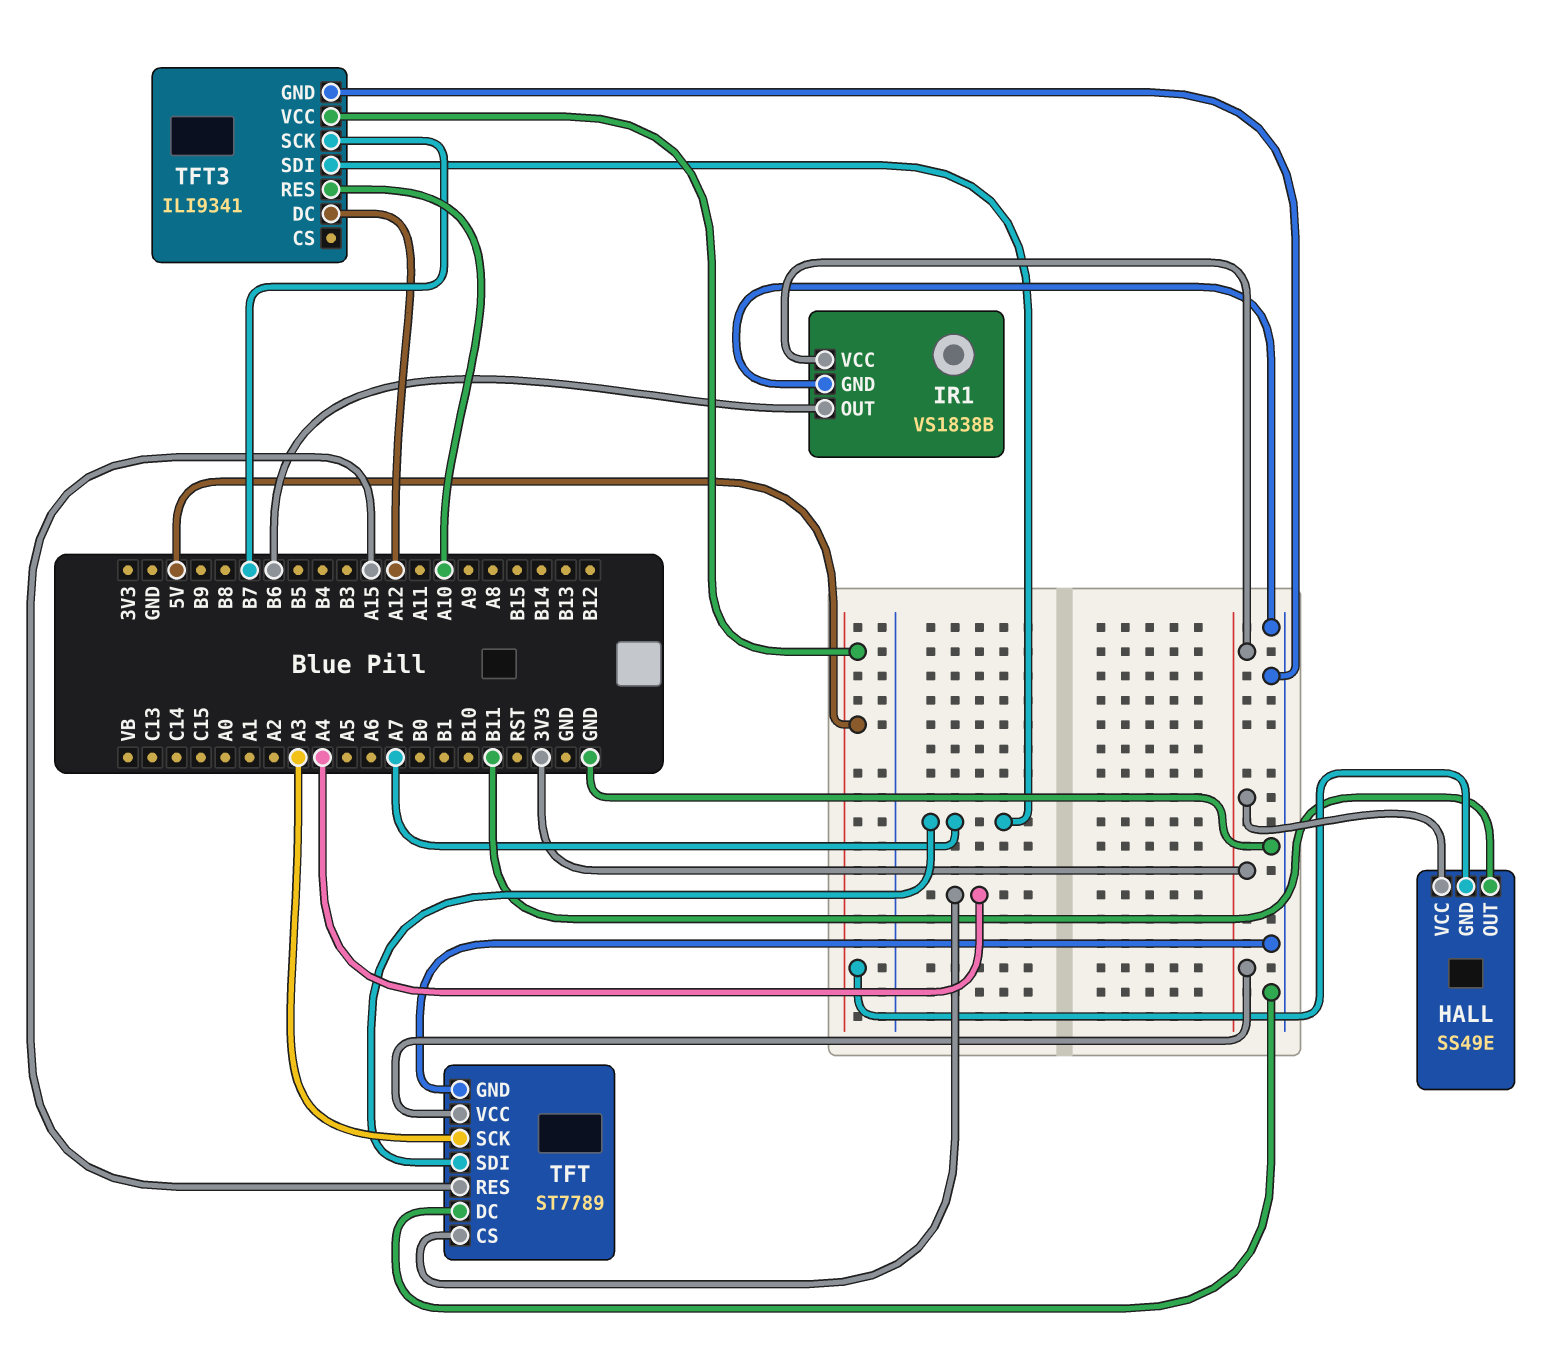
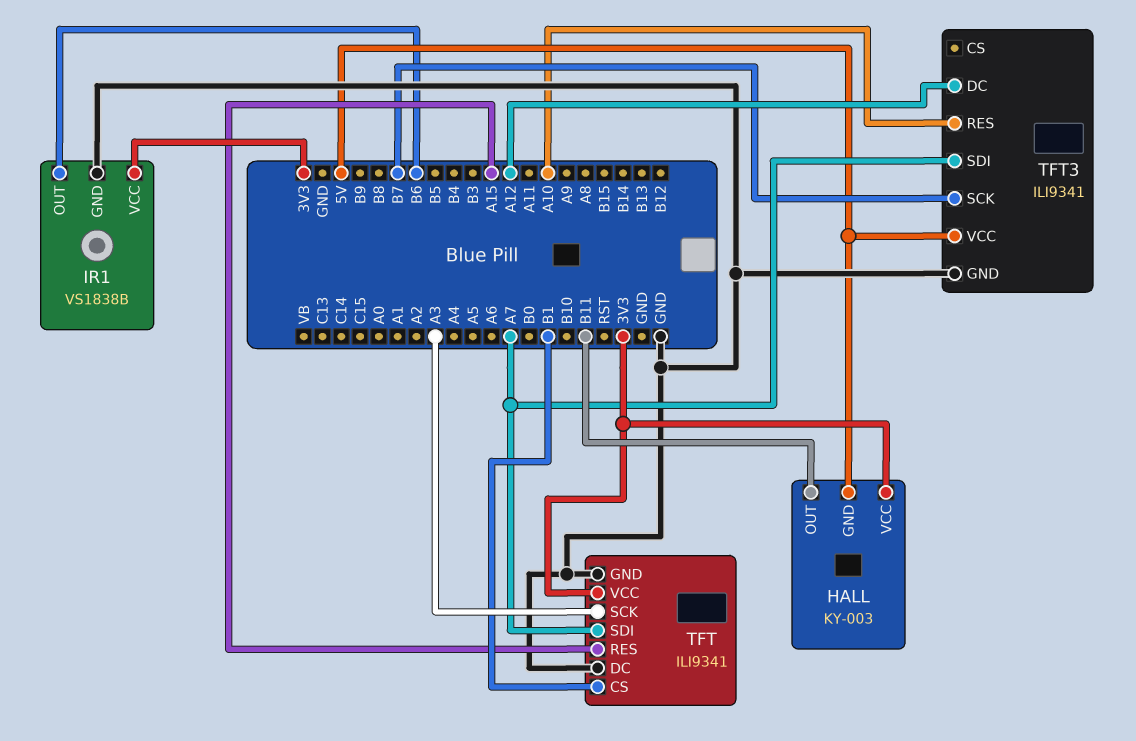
HALL: SS49E -> KY-003
TFT: ST7789 -> ILI9341
TFT pin CS: A4 -> B1

